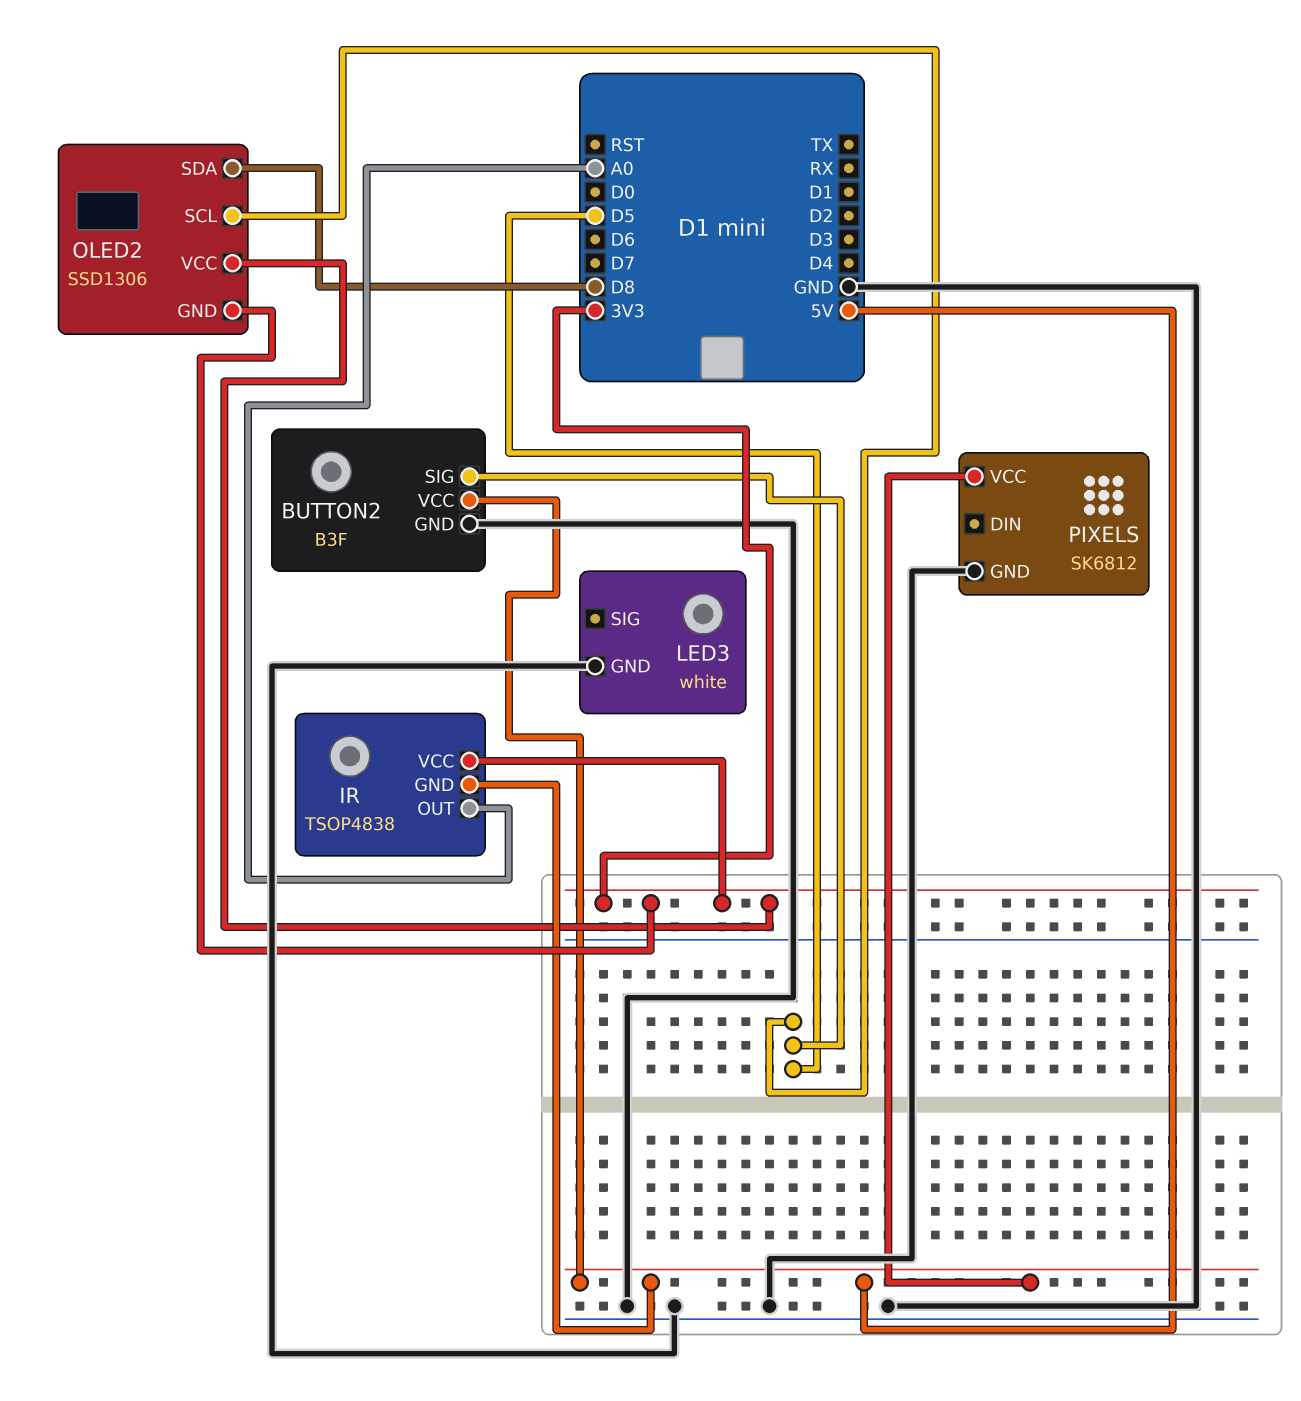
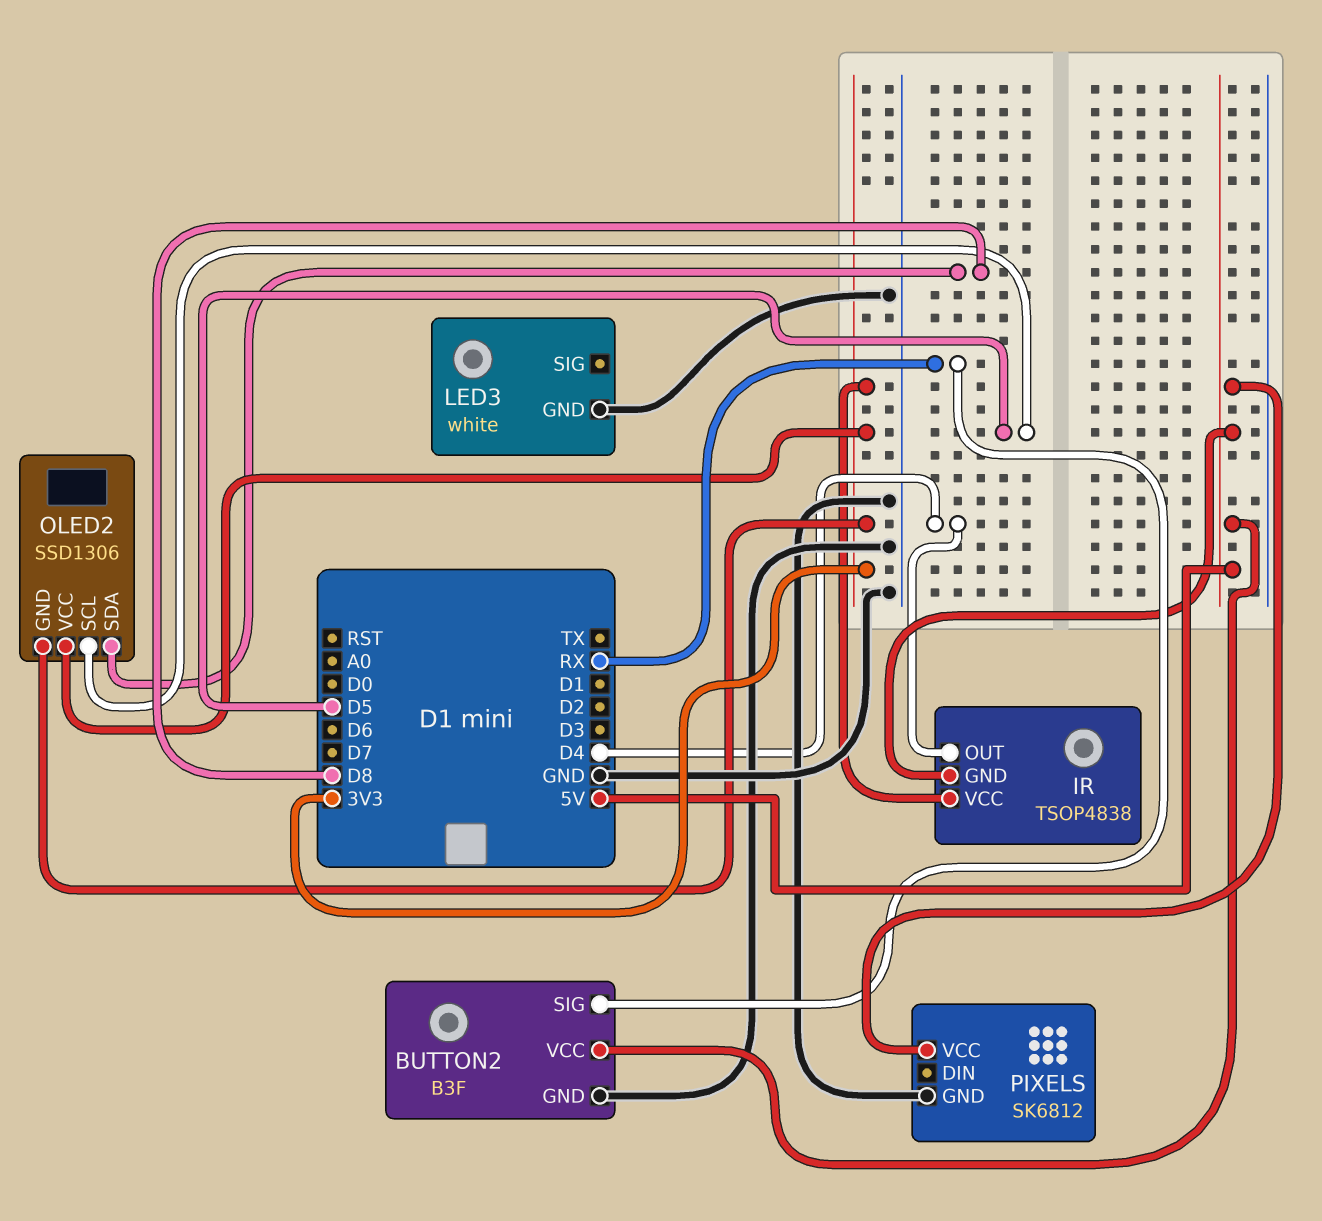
BUTTON2 pin SIG: D5 -> RX
IR pin OUT: A0 -> D4

